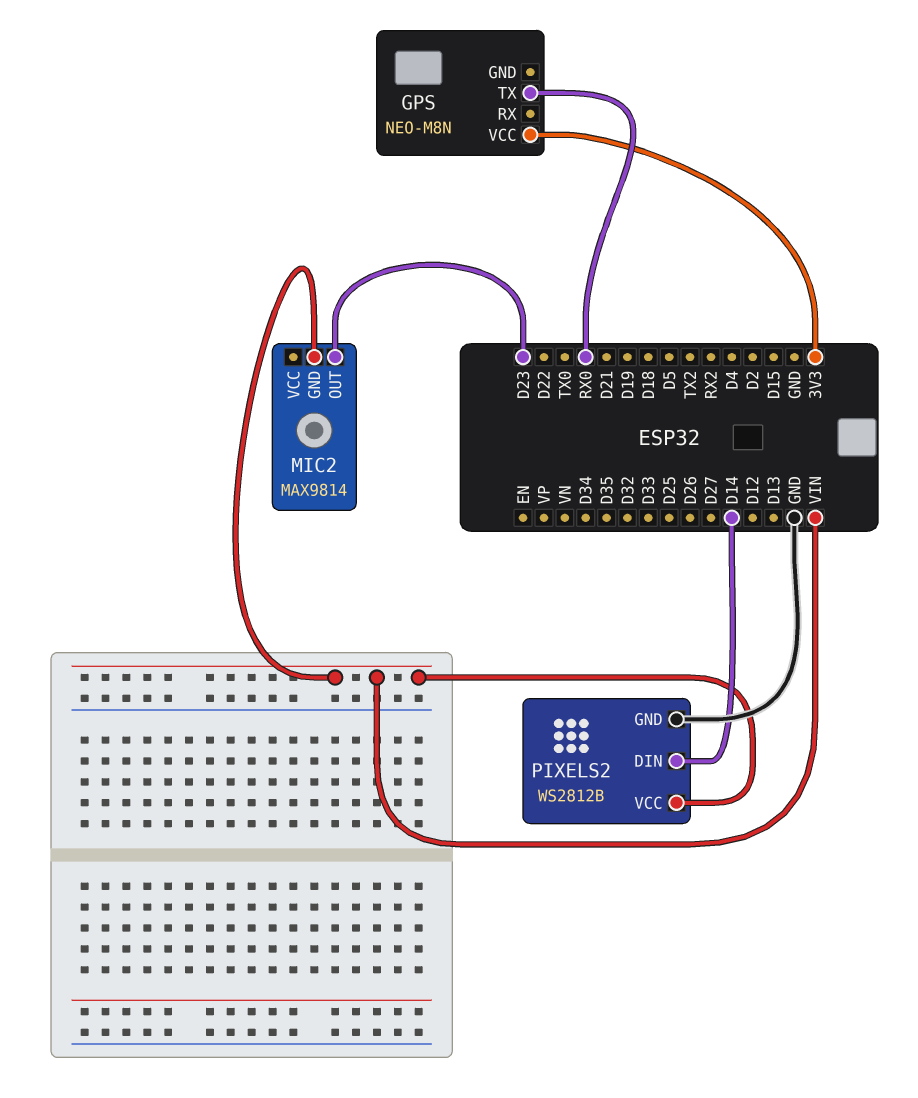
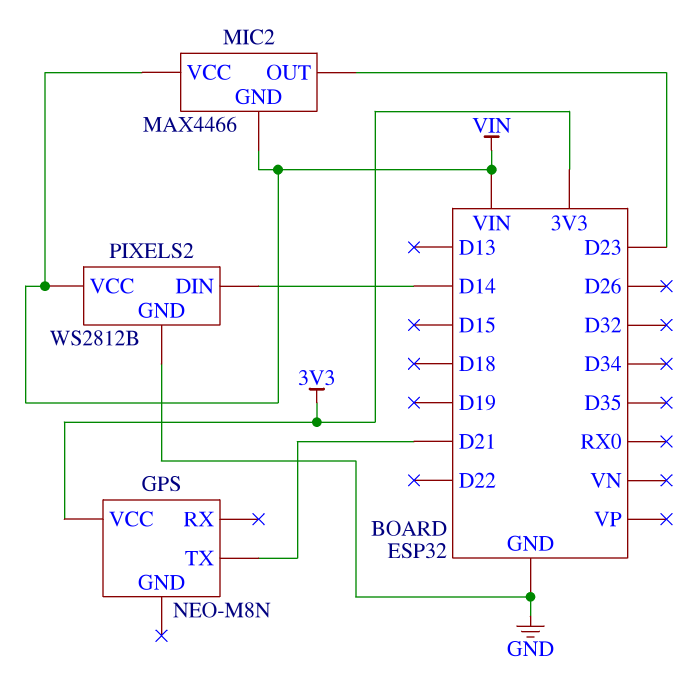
GPS pin TX: RX0 -> D21
MIC2: MAX9814 -> MAX4466
MIC2 pin VCC: none -> VIN

